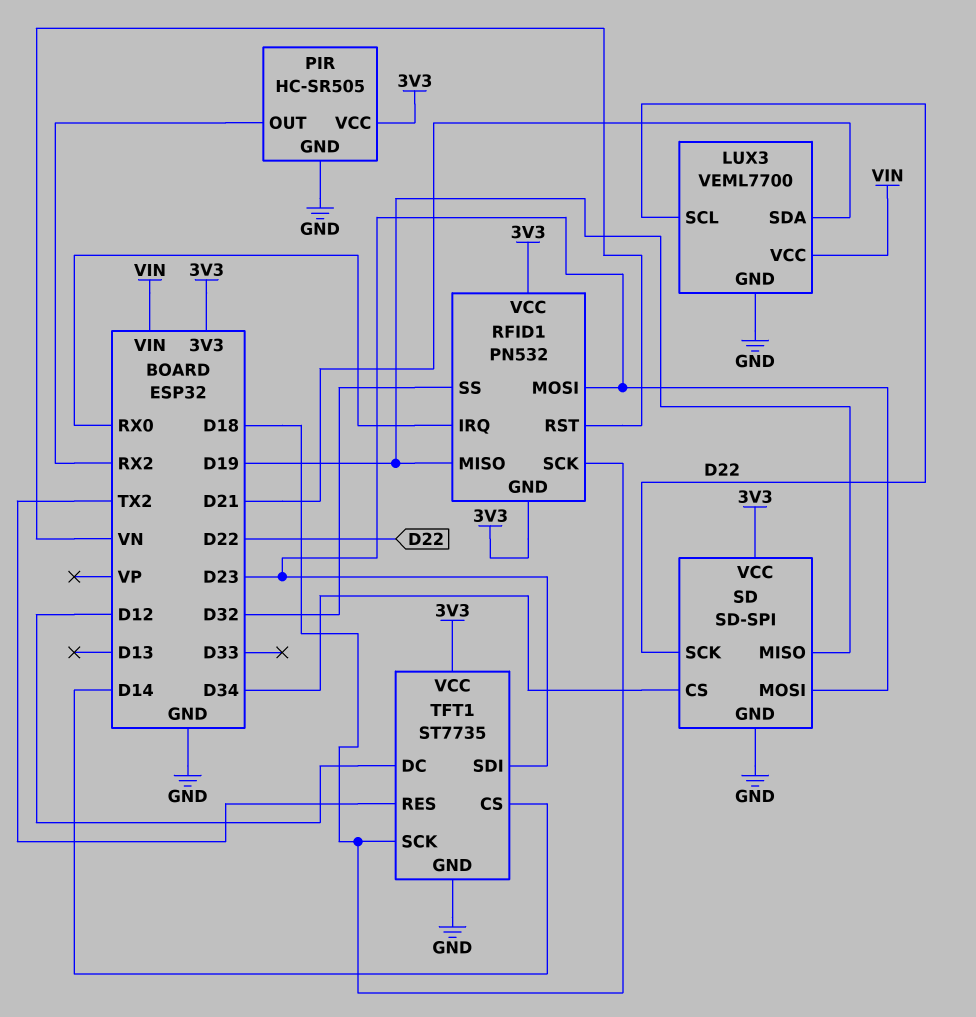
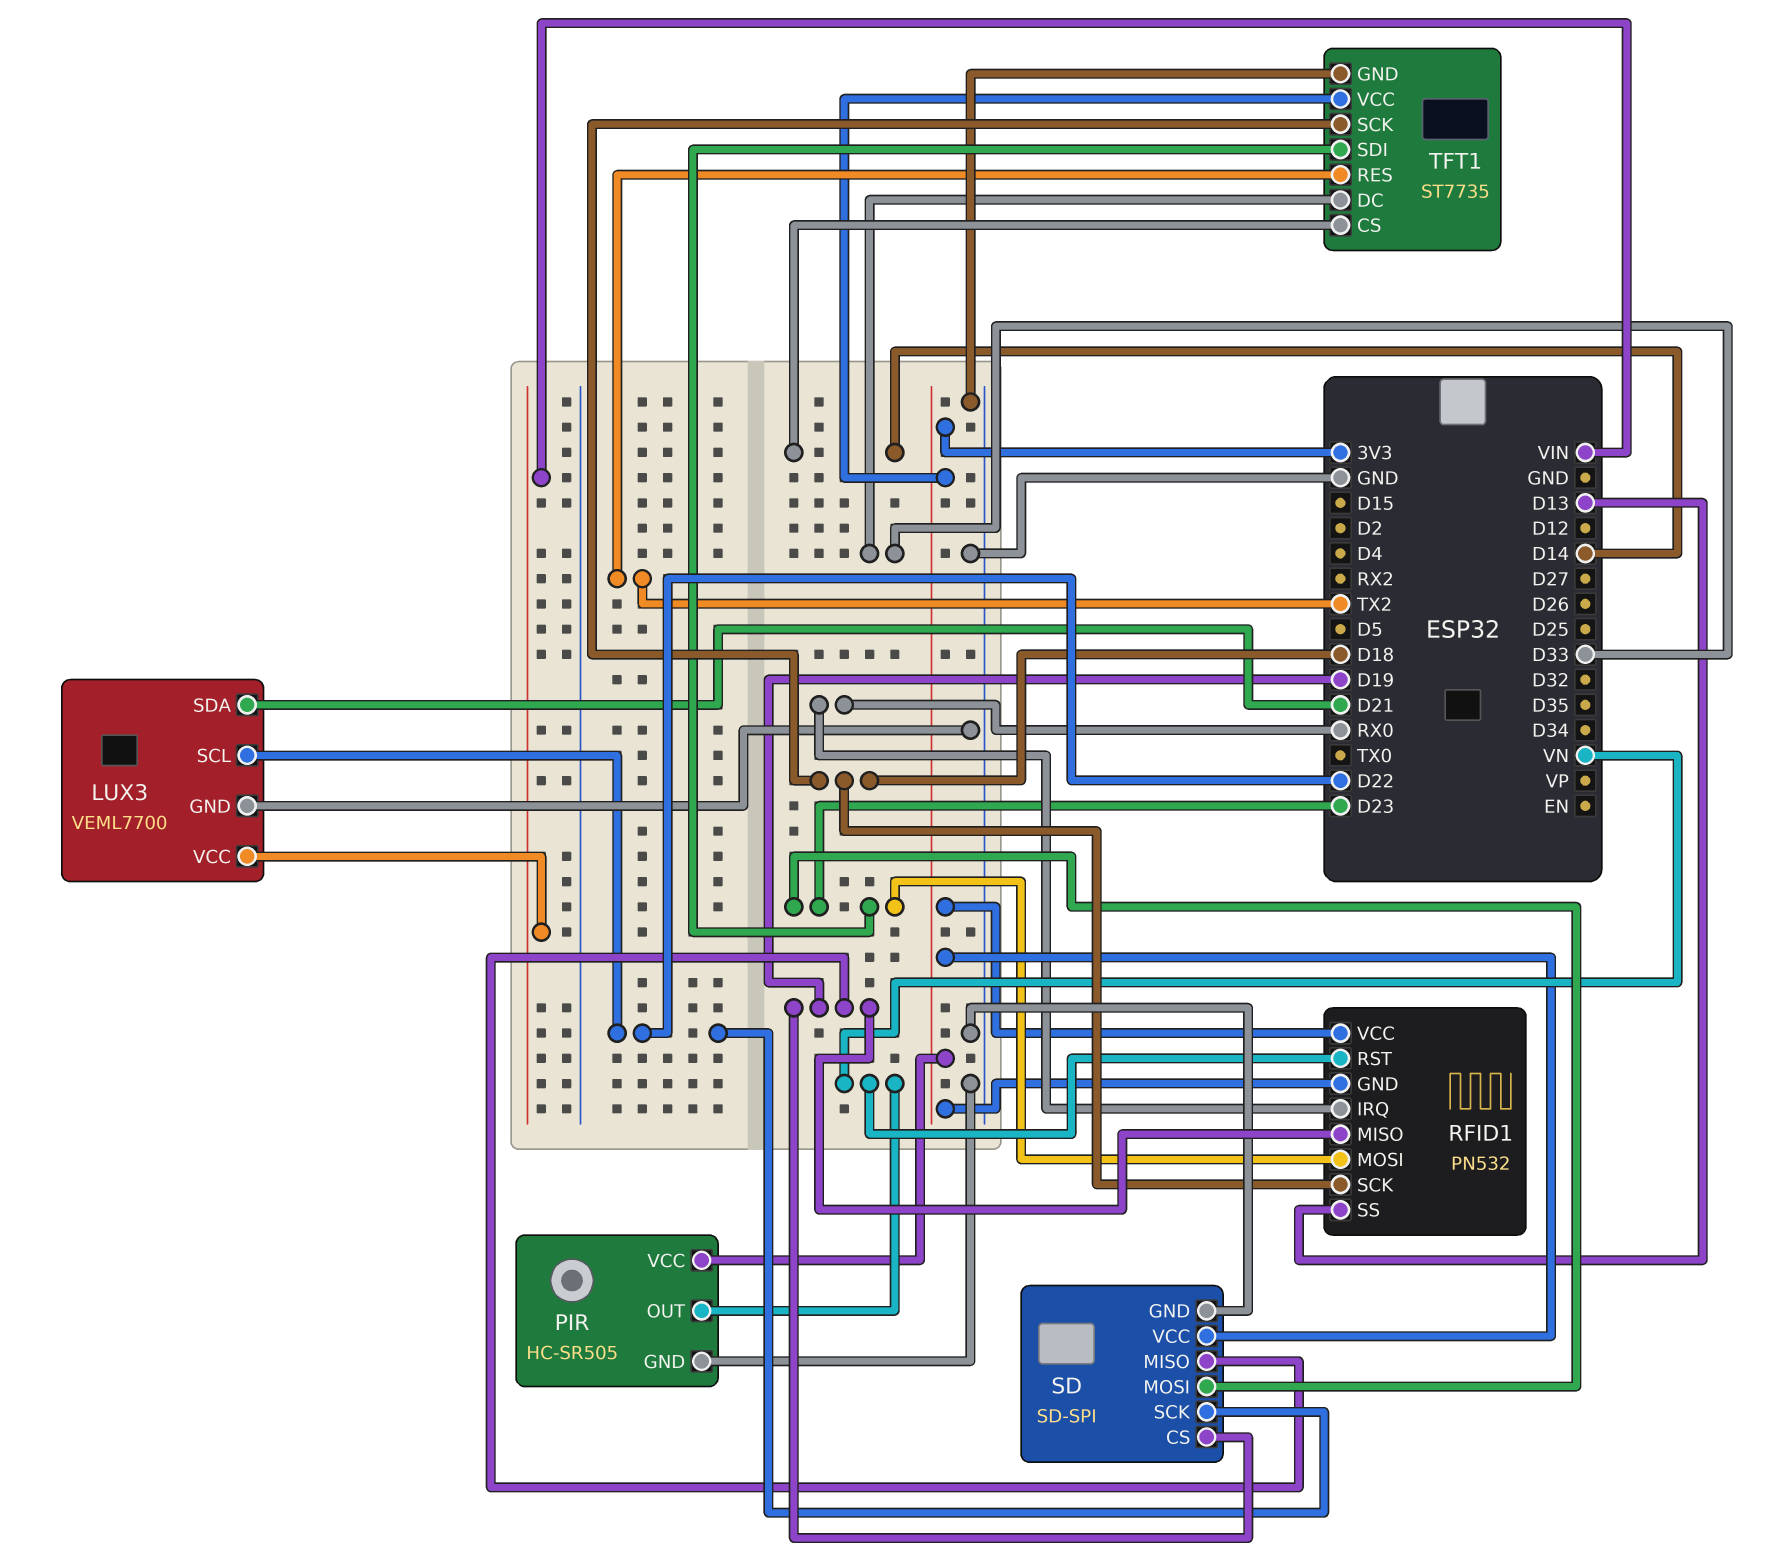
PIR pin OUT: RX2 -> VN
RFID1 pin SS: D32 -> D13
SD pin CS: D34 -> D19
TFT1 pin DC: D12 -> D33

